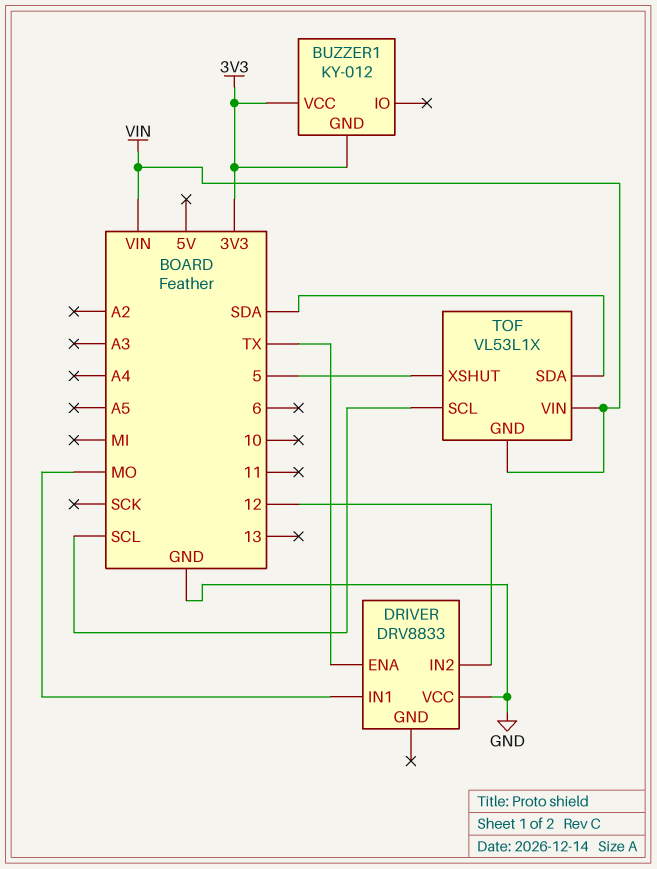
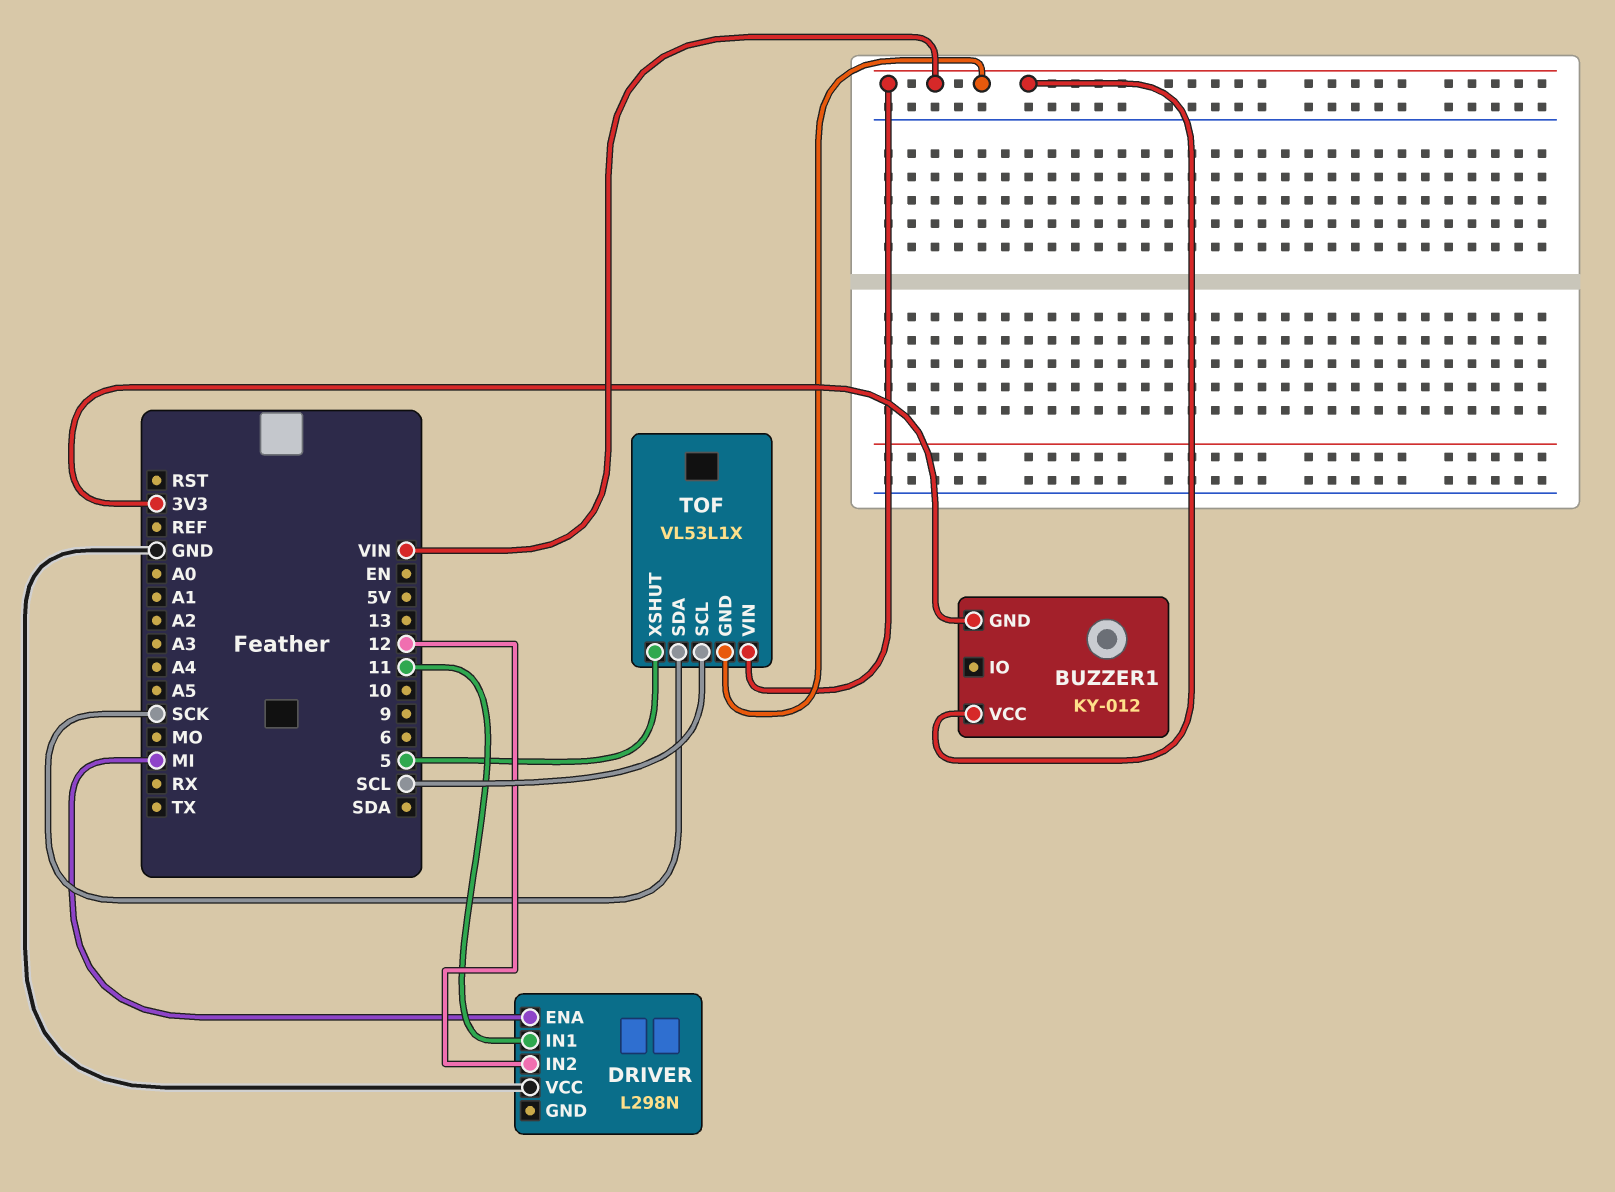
BUZZER1 pin VCC: 3V3 -> VIN
DRIVER: DRV8833 -> L298N
DRIVER pin ENA: TX -> MI
DRIVER pin IN1: MO -> 11
TOF pin SDA: SDA -> SCK

